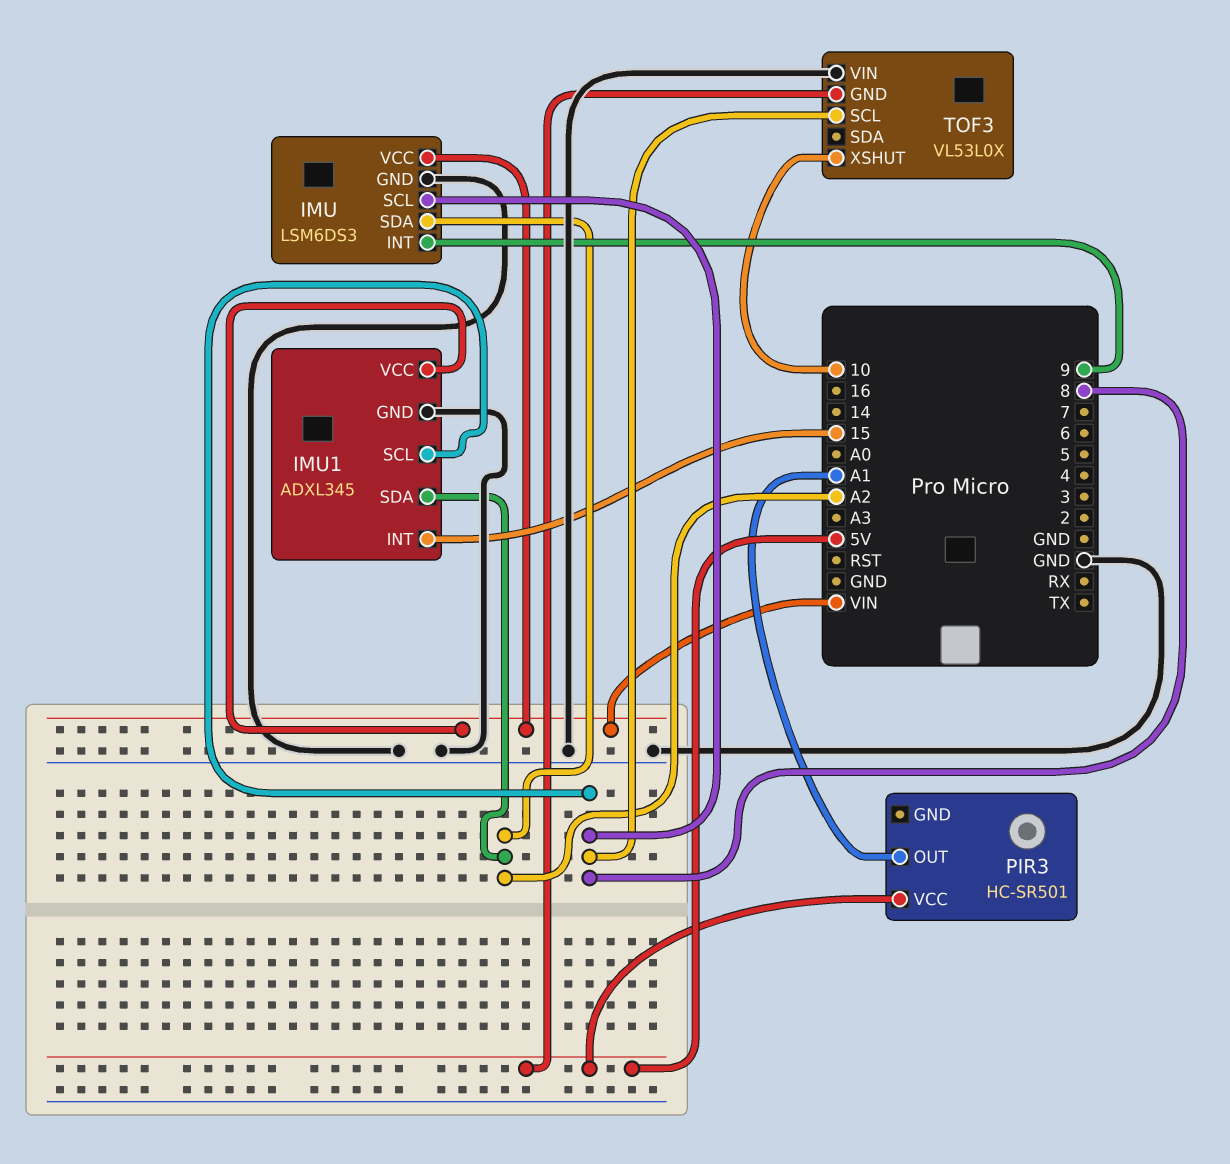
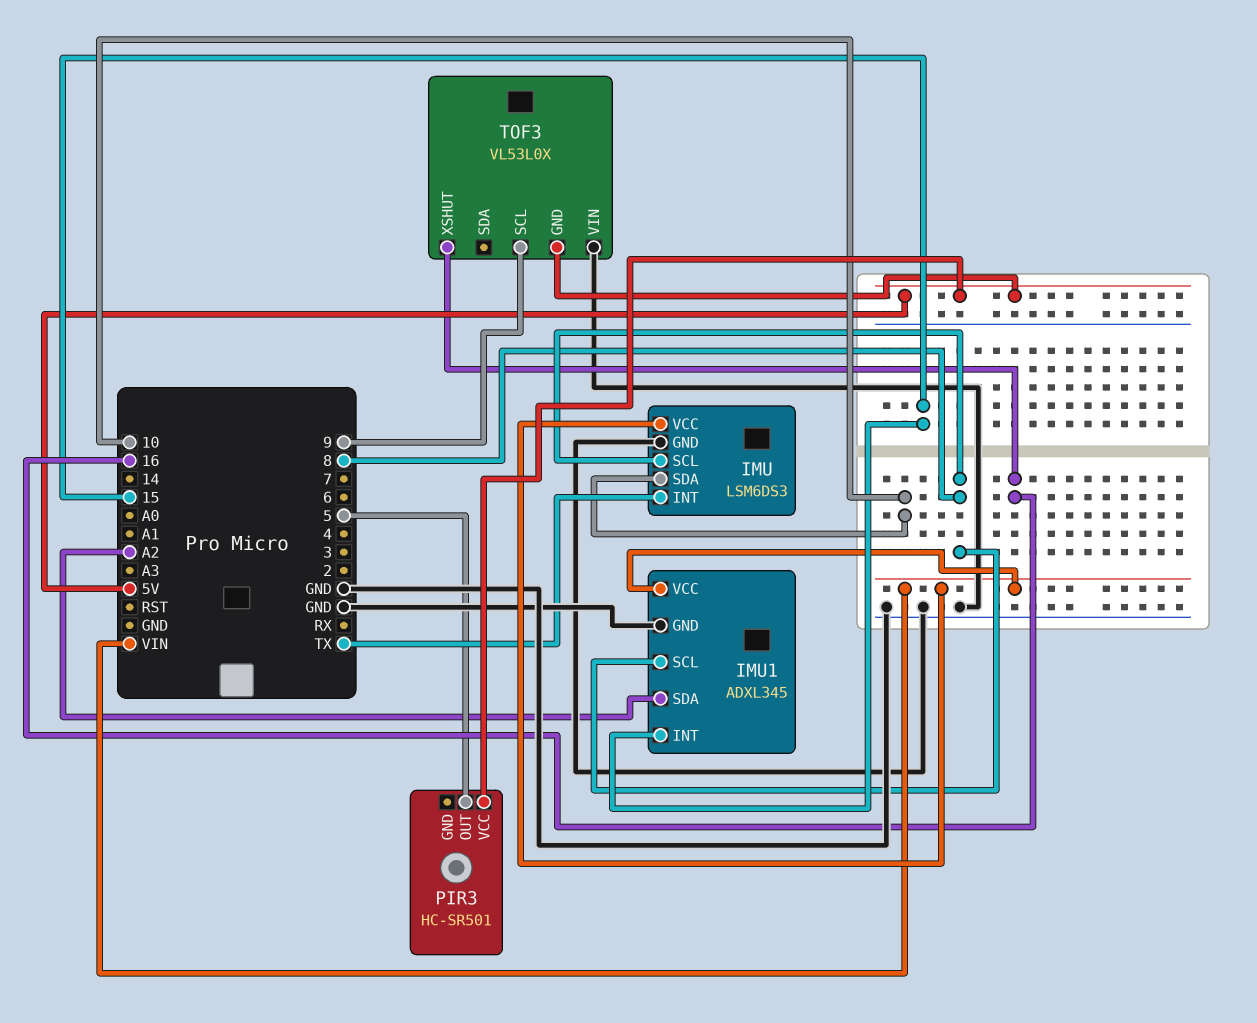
IMU pin INT: 9 -> TX
IMU pin SDA: A2 -> 10
PIR3 pin OUT: A1 -> 5
TOF3 pin SCL: 8 -> 9
TOF3 pin XSHUT: 10 -> 16

